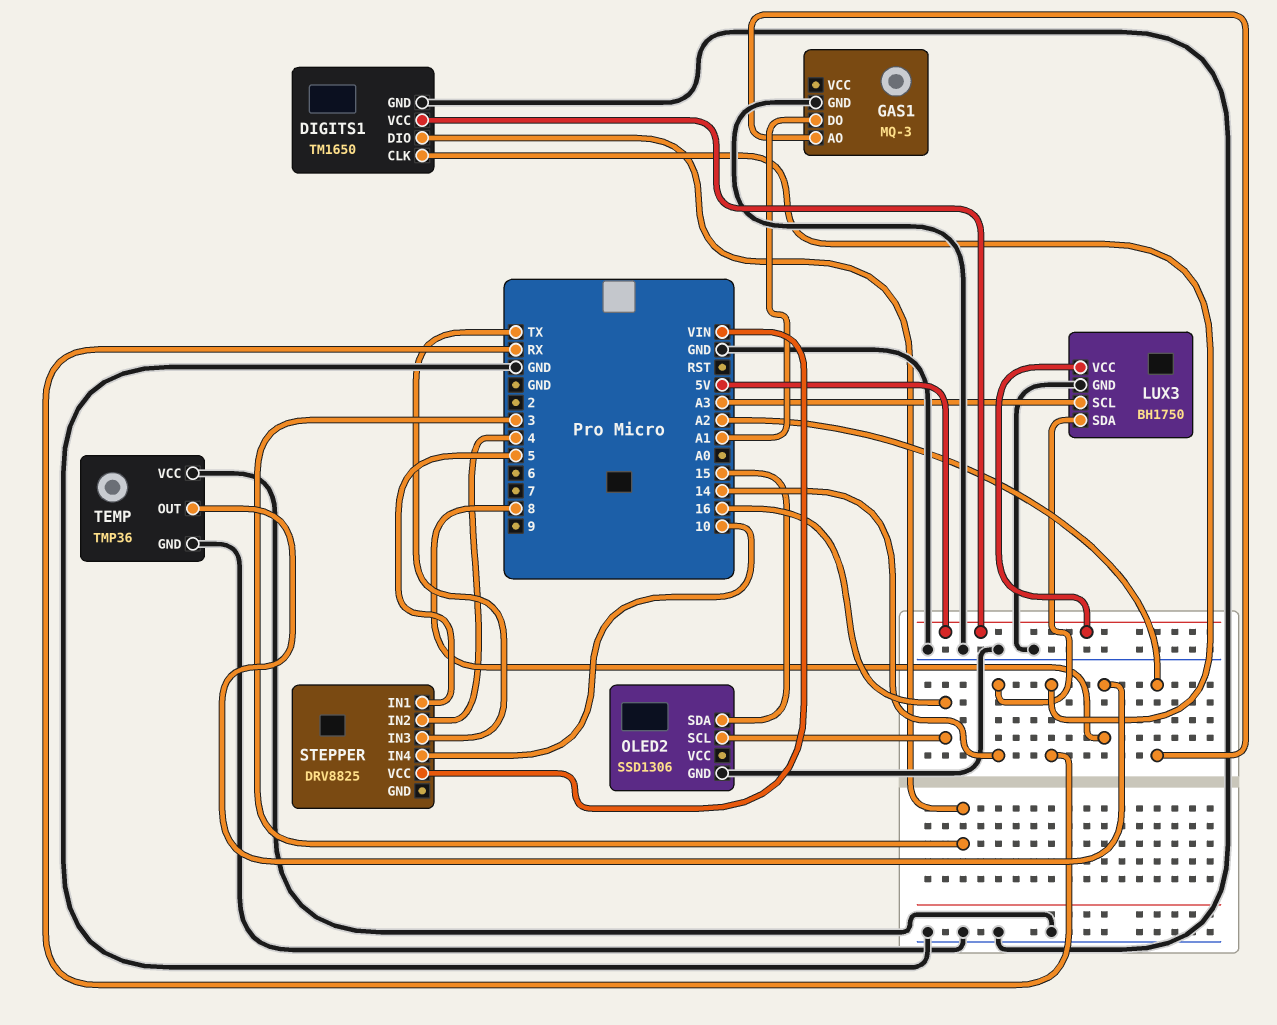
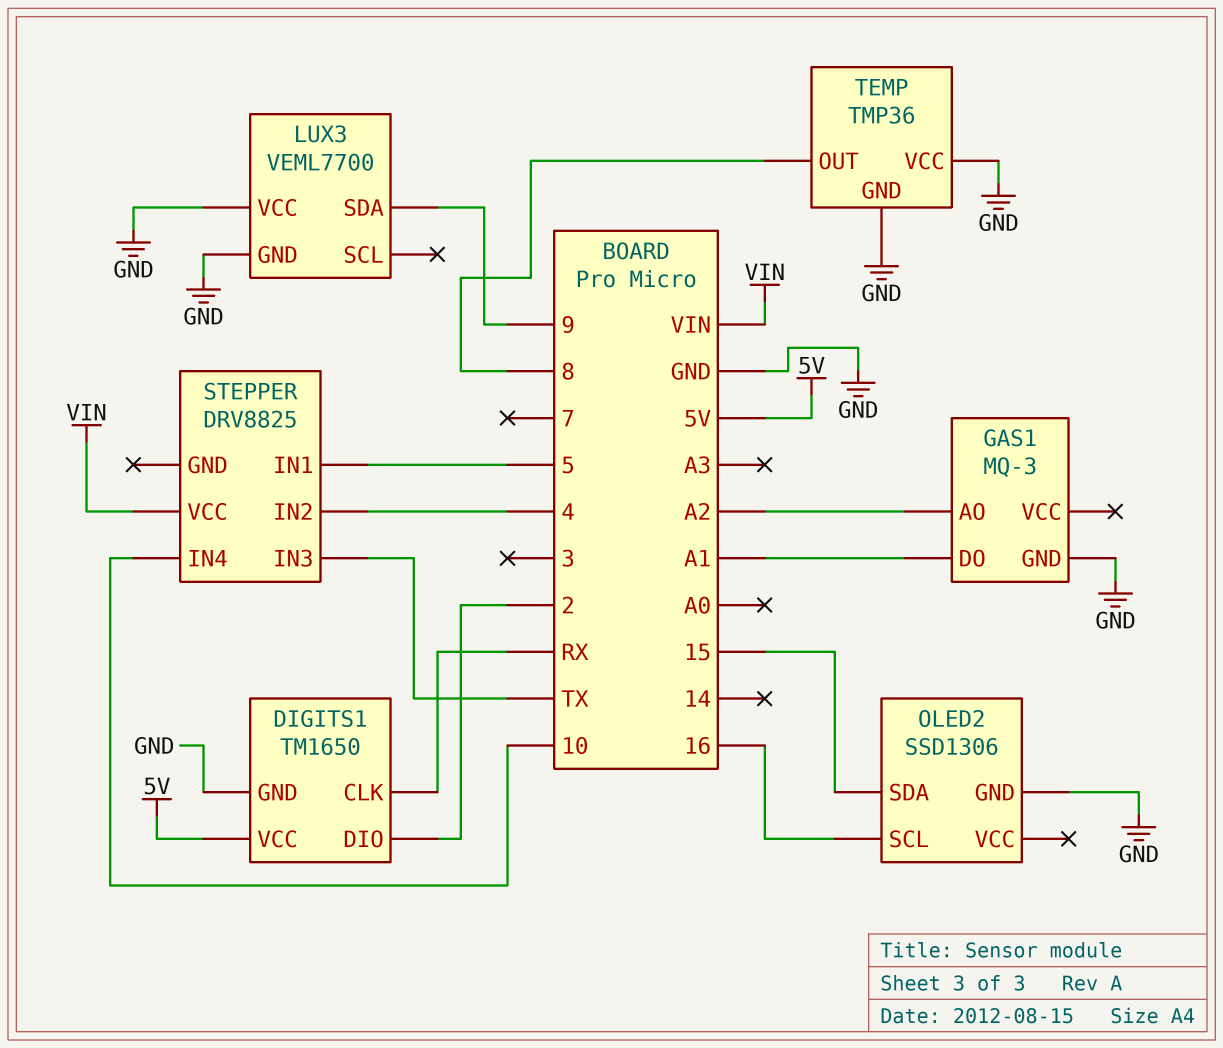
DIGITS1 pin DIO: 3 -> 2
LUX3: BH1750 -> VEML7700
LUX3 pin SCL: A3 -> none
LUX3 pin SDA: 14 -> 9
LUX3 pin VCC: 5V -> GND

